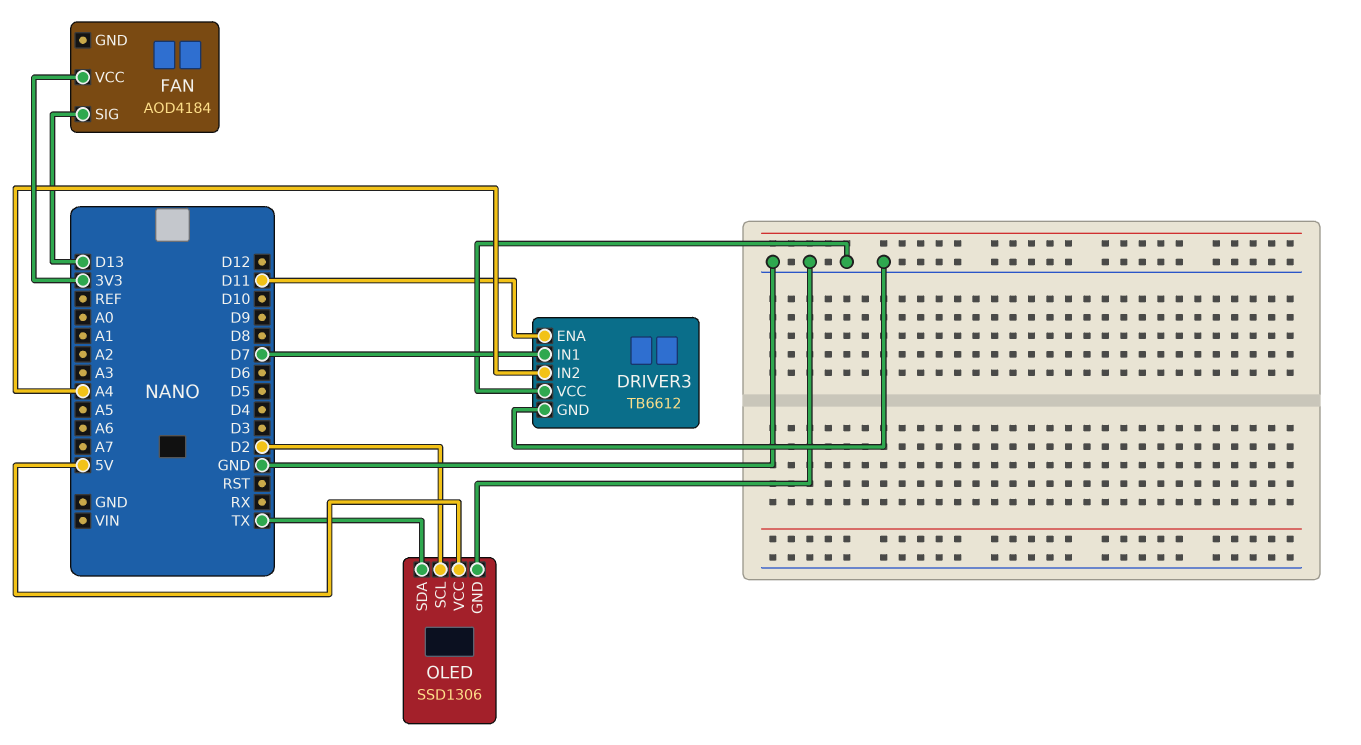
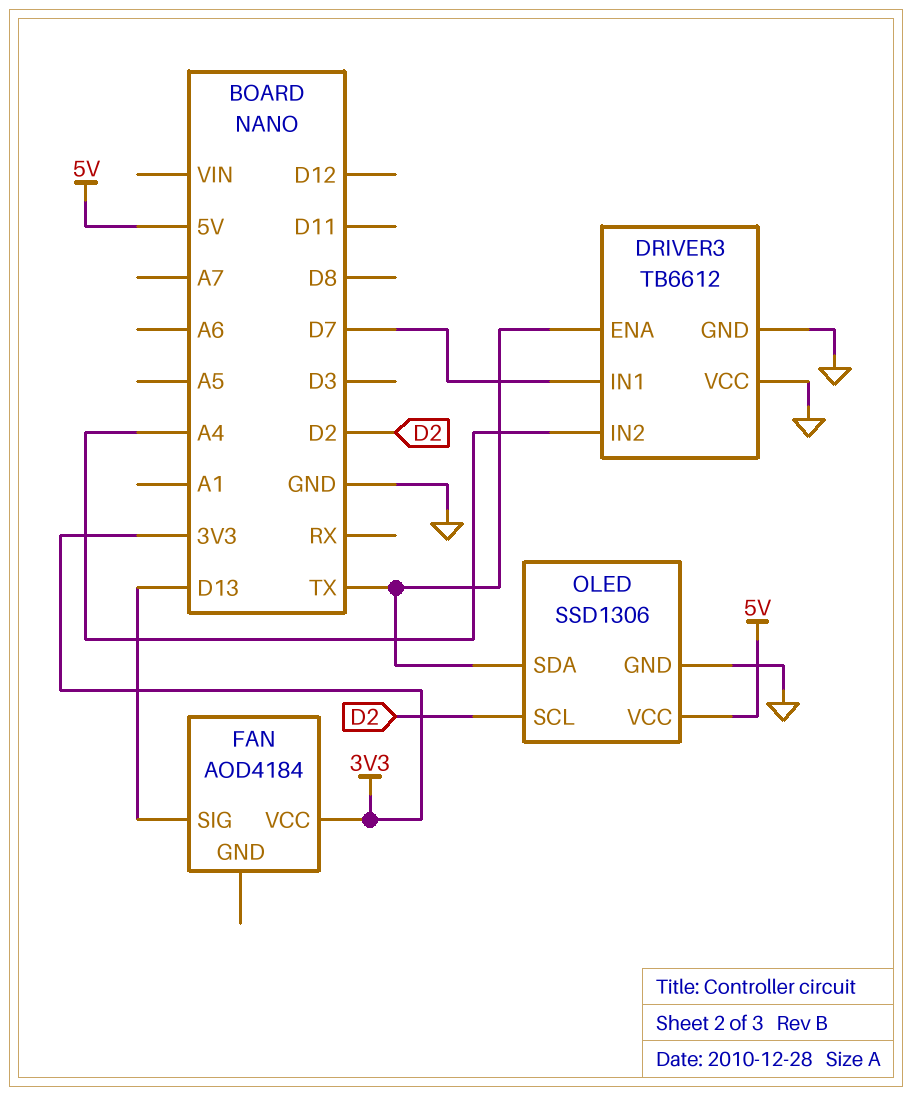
DRIVER3 pin ENA: D11 -> TX

